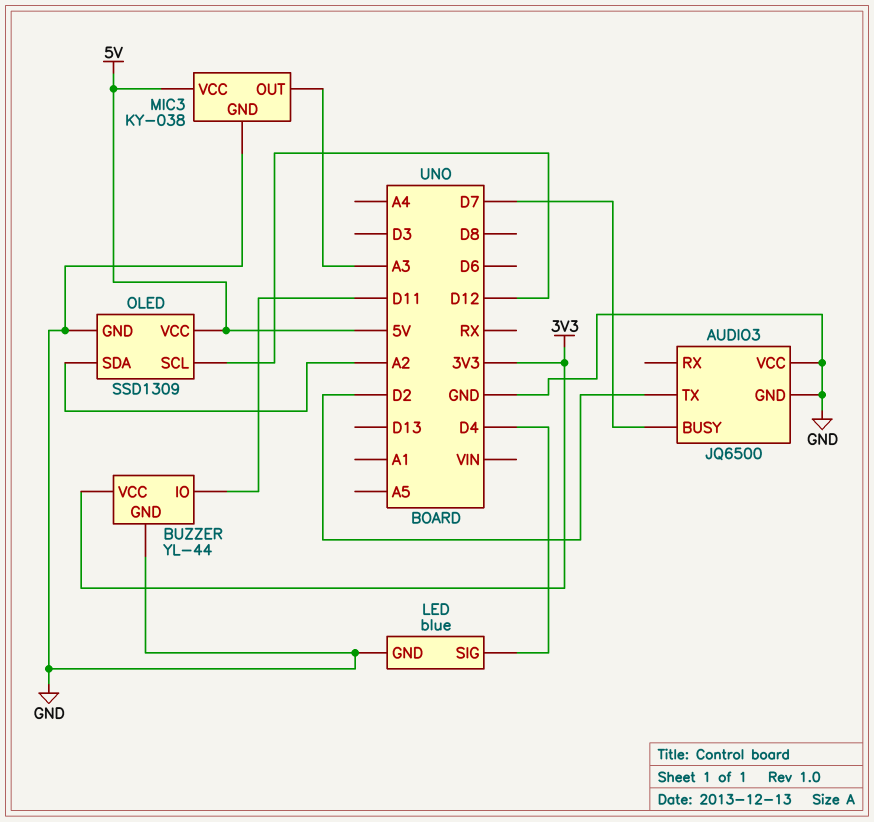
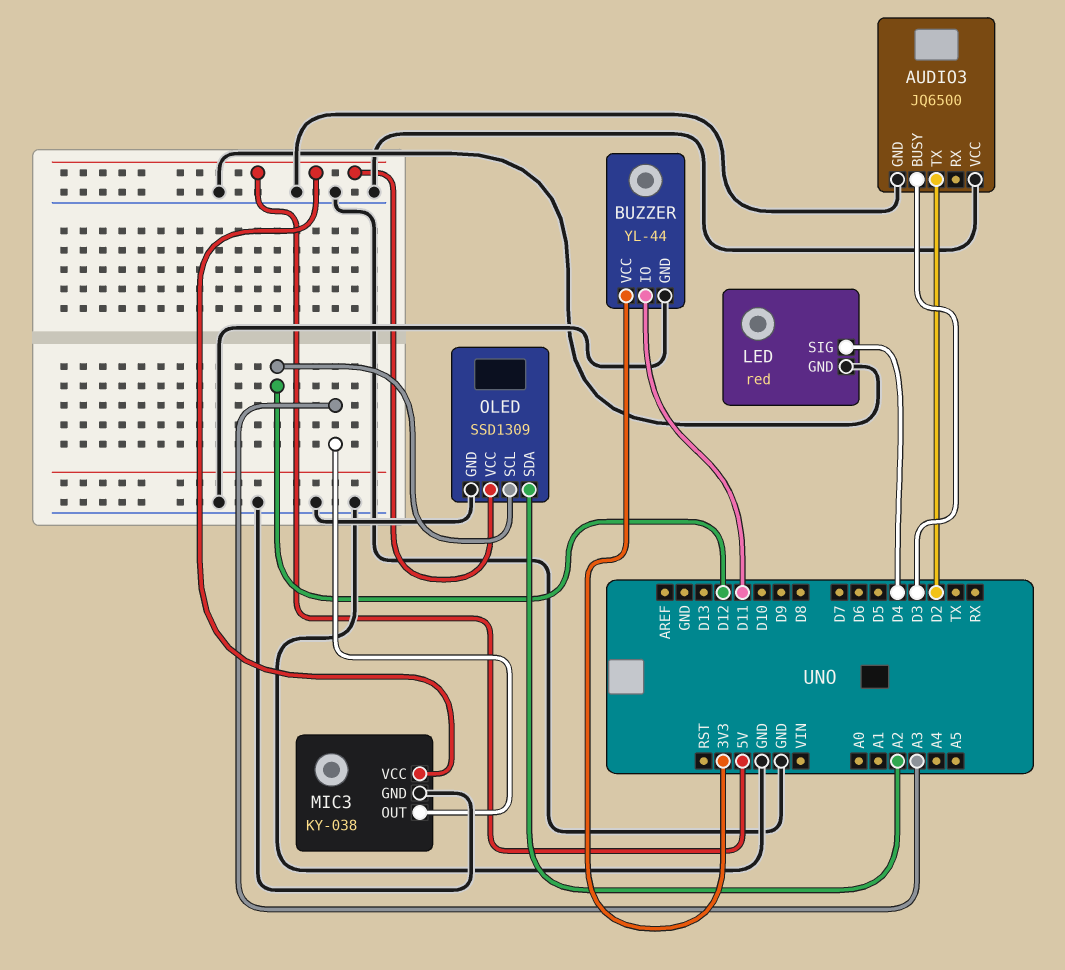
AUDIO3 pin BUSY: D7 -> D3
LED: blue -> red

